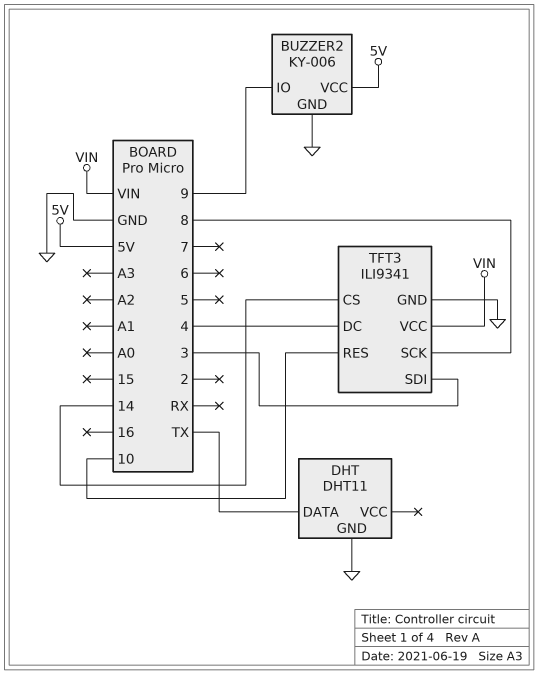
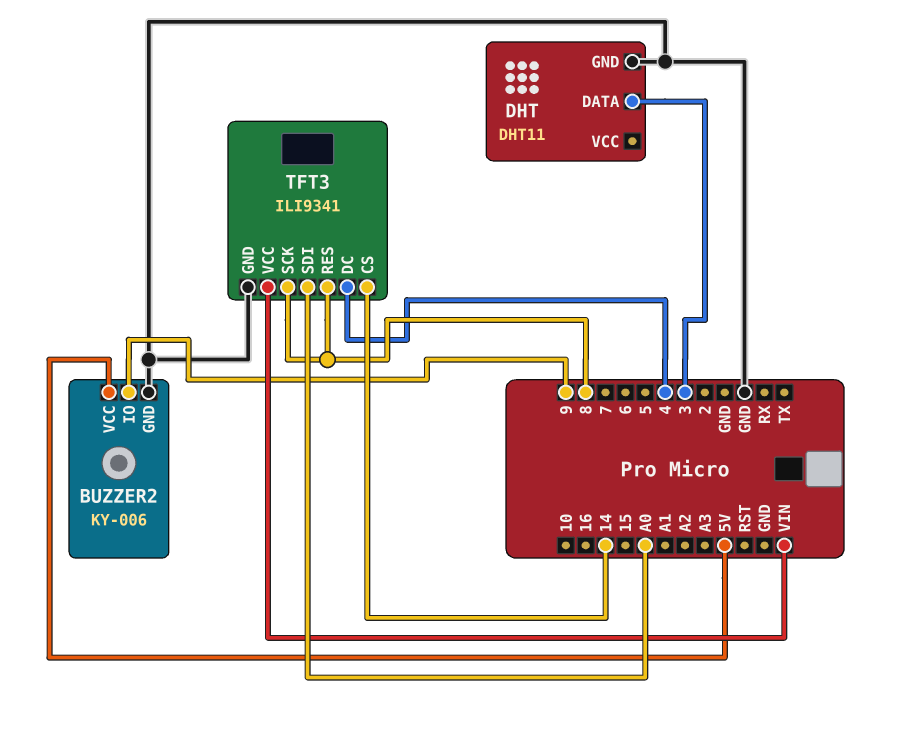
DHT pin DATA: TX -> 3
TFT3 pin RES: 10 -> 8
TFT3 pin SDI: 3 -> A0

